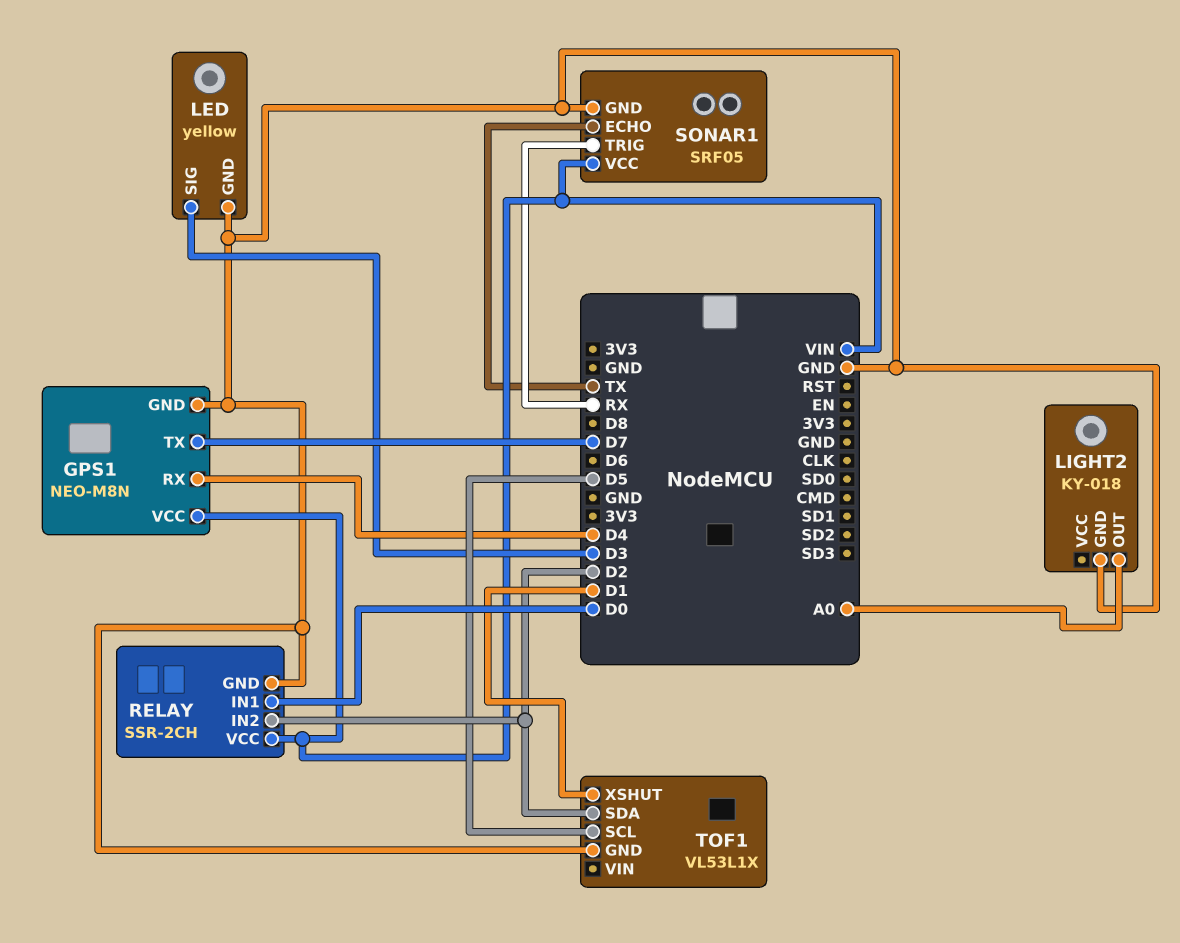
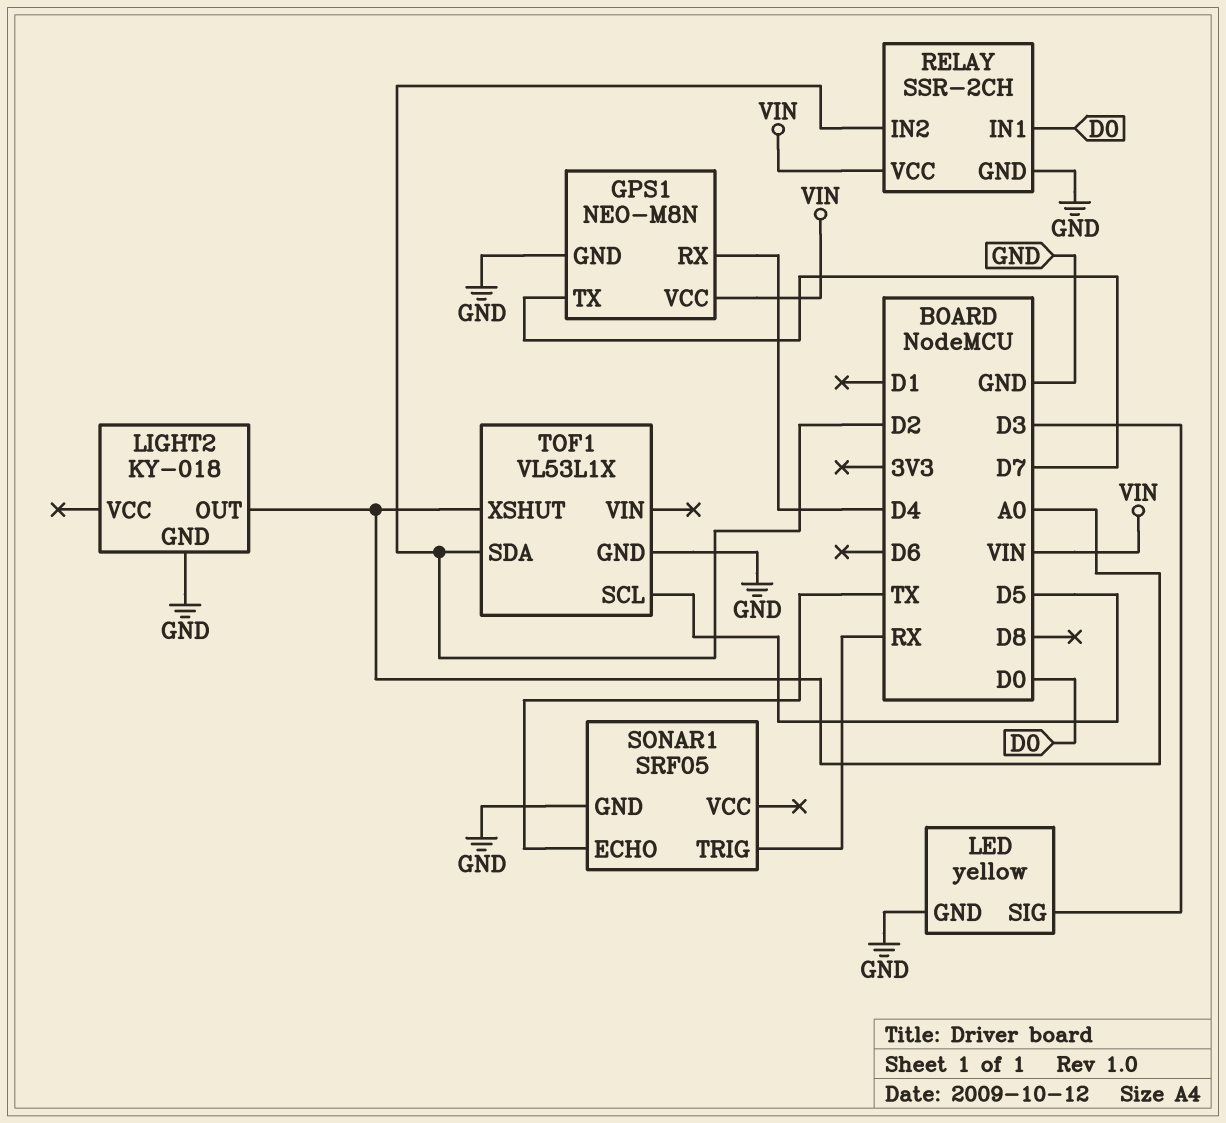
SONAR1 pin VCC: VIN -> none
TOF1 pin XSHUT: D1 -> A0

